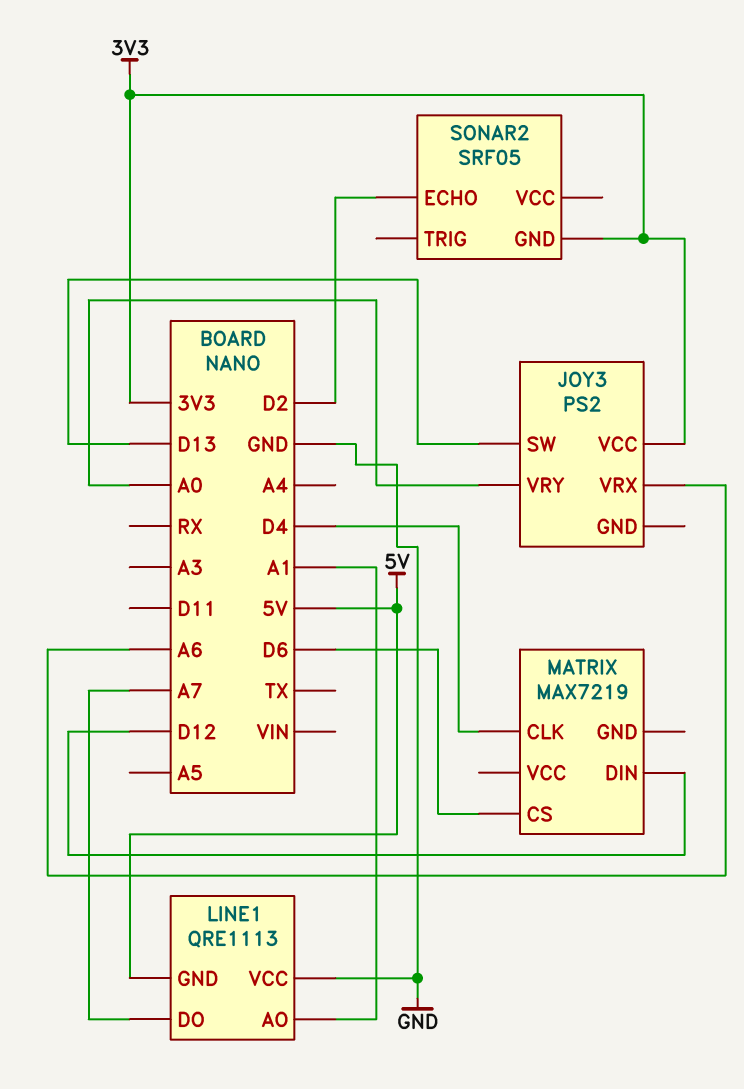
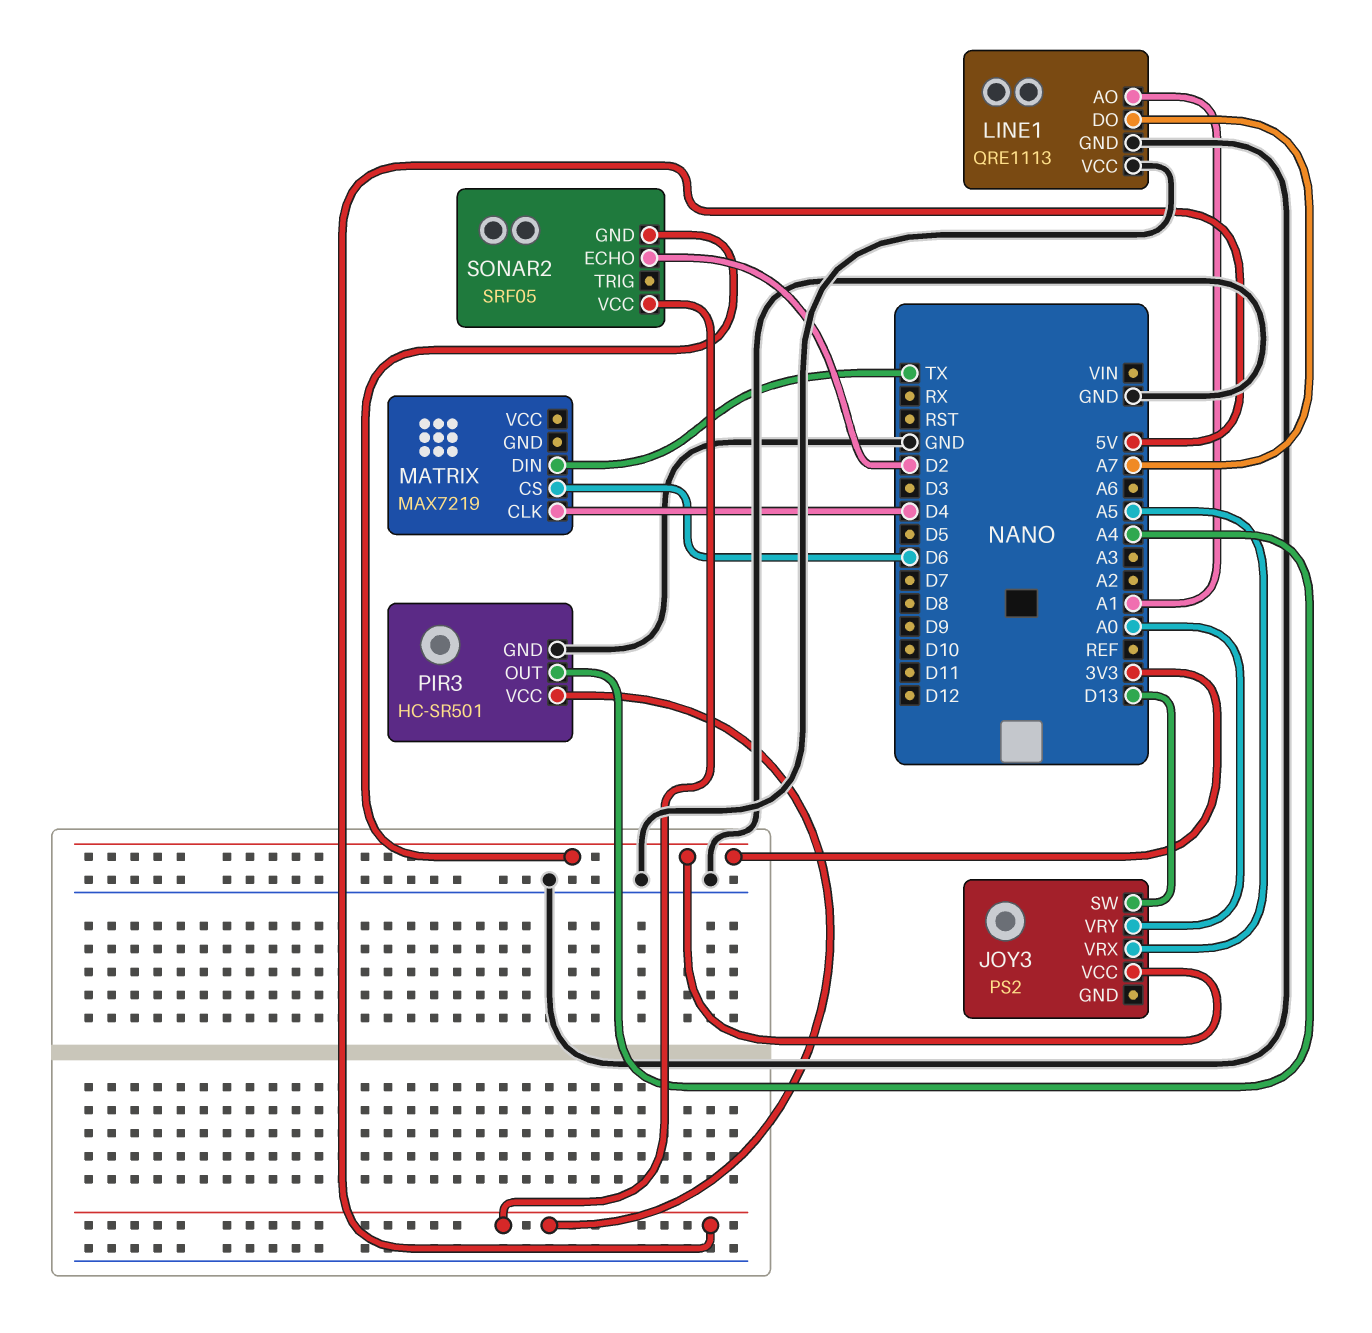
JOY3 pin VRX: A6 -> A5
LINE1 pin GND: 5V -> GND
MATRIX pin DIN: D12 -> TX
PIR3: none -> HC-SR501
PIR3 pin GND: none -> GND
PIR3 pin OUT: none -> A4
PIR3 pin VCC: none -> 5V
SONAR2 pin VCC: none -> 5V

